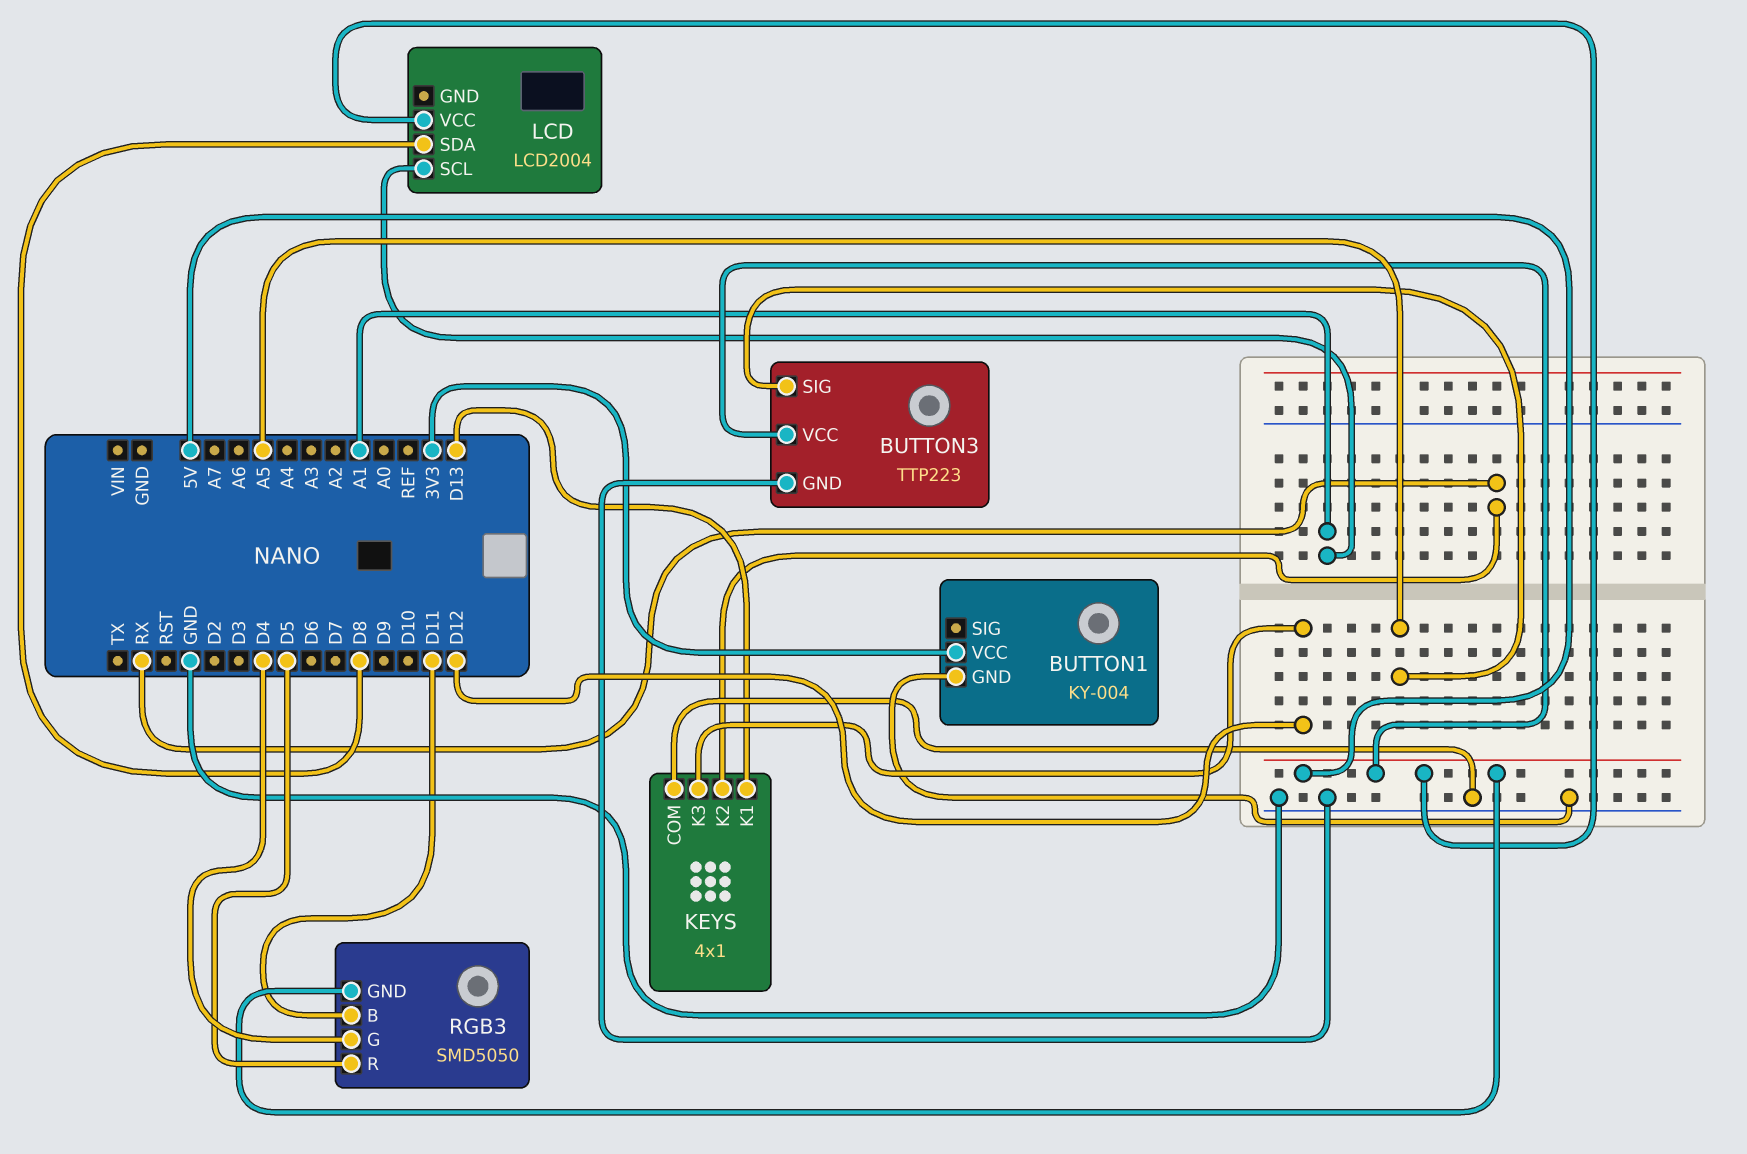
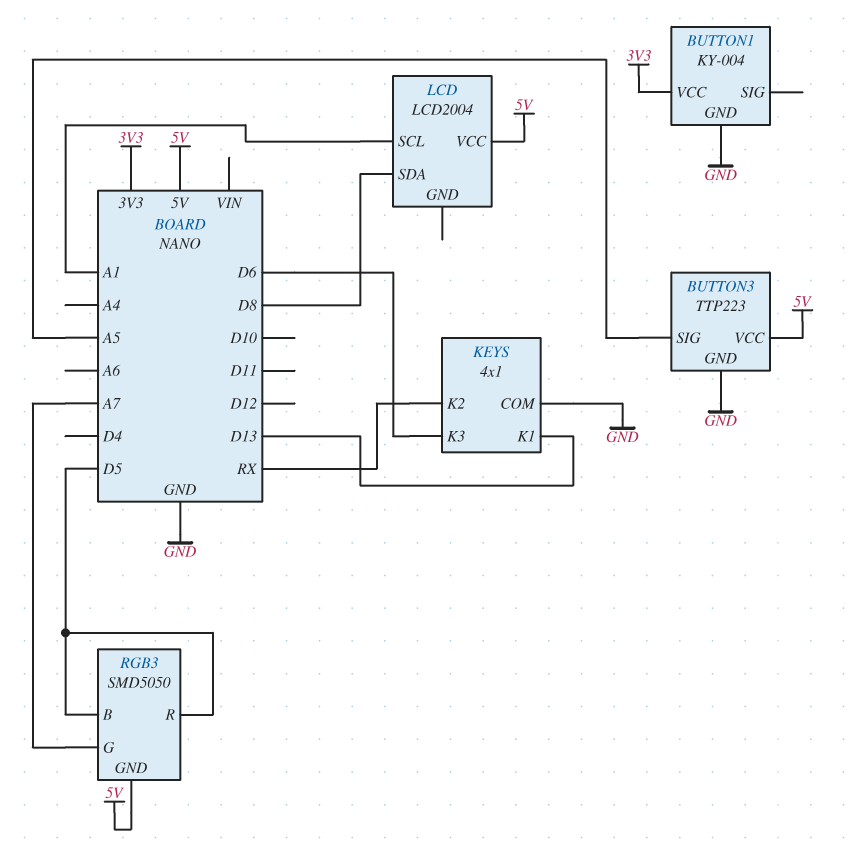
KEYS pin K3: D12 -> D6
RGB3 pin B: D11 -> D5
RGB3 pin G: D4 -> A7

